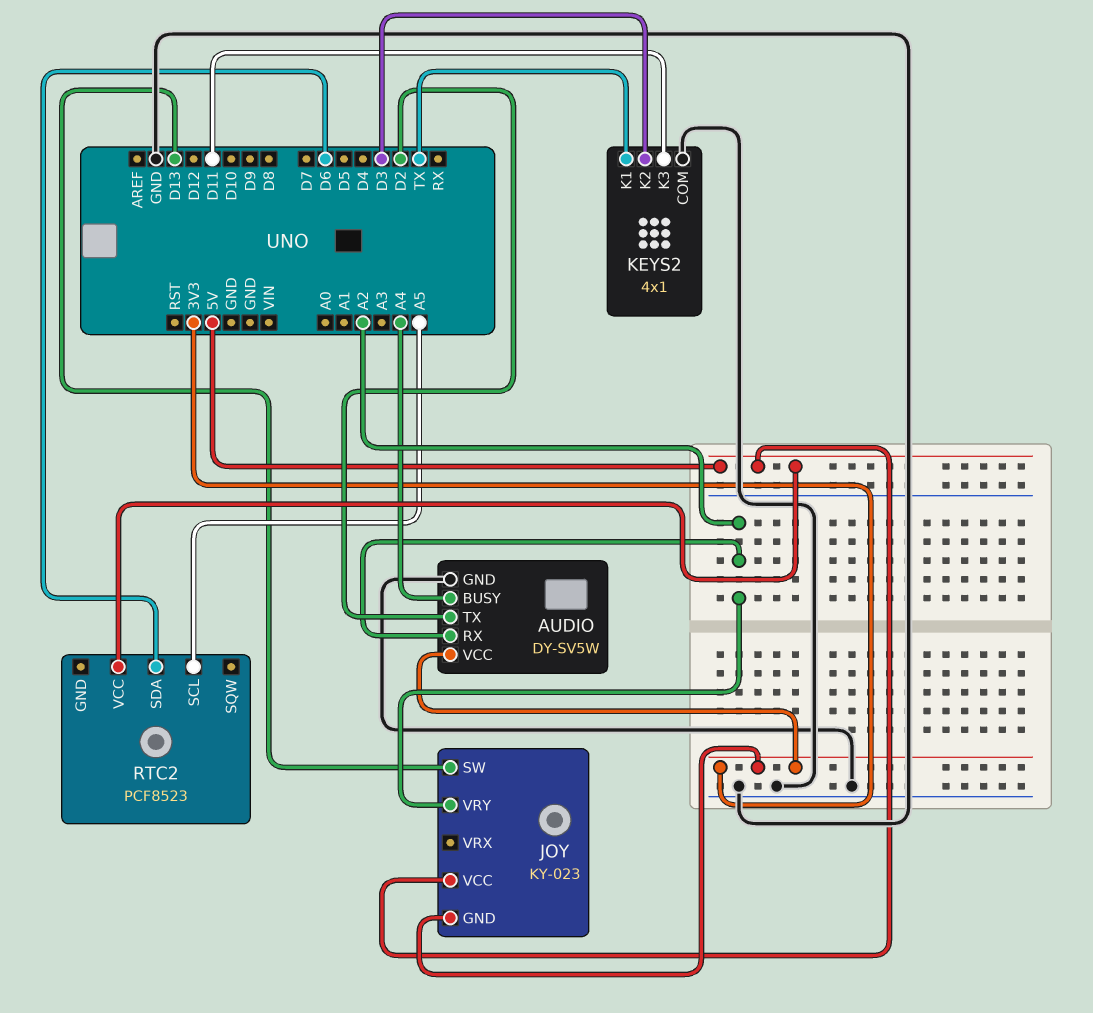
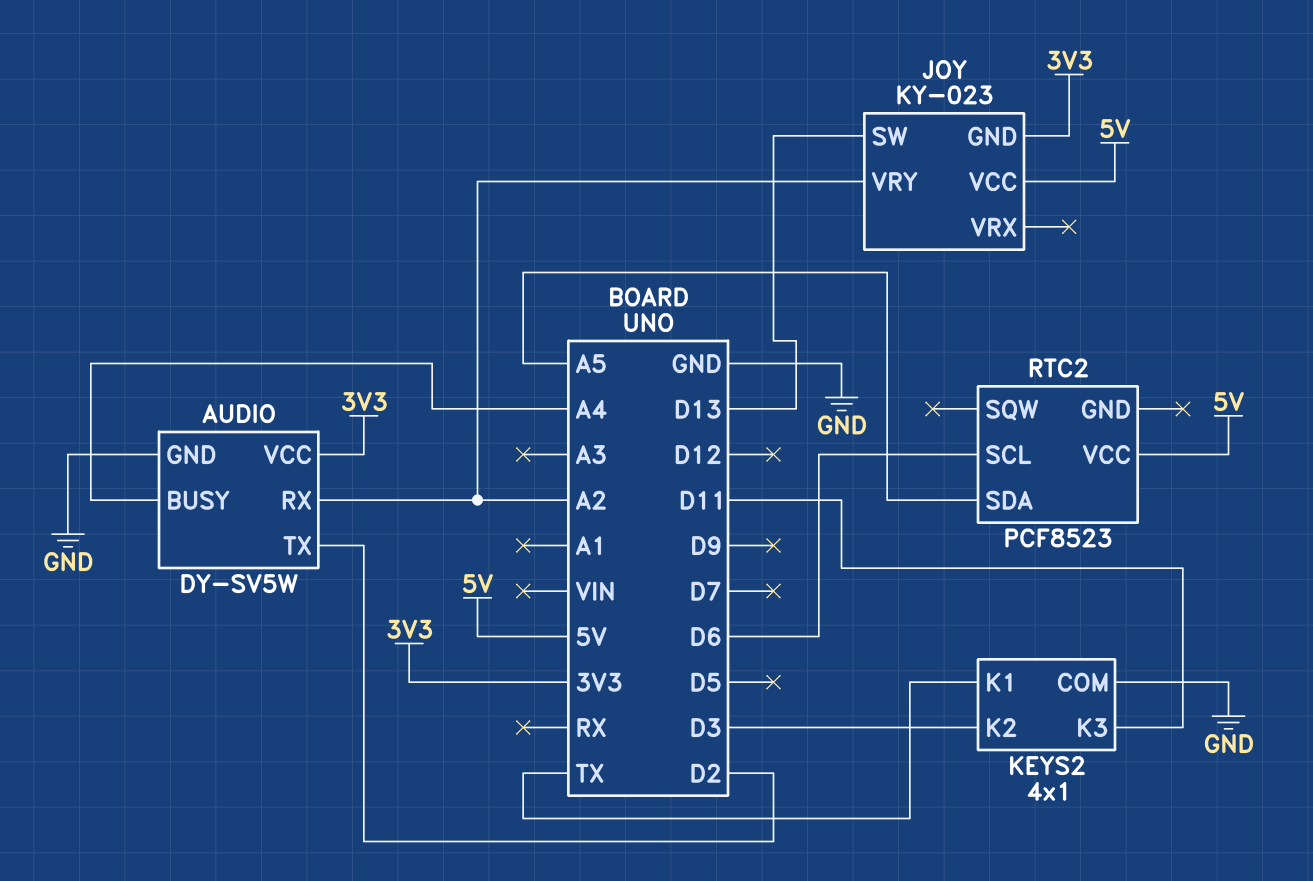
RTC2 pin SCL: A5 -> D6
RTC2 pin SDA: D6 -> A5

